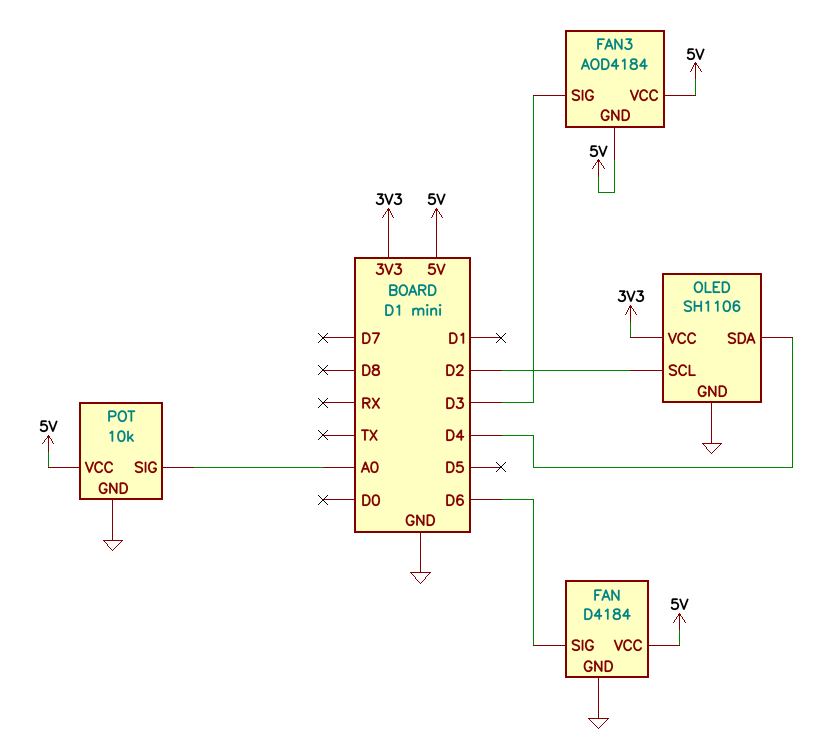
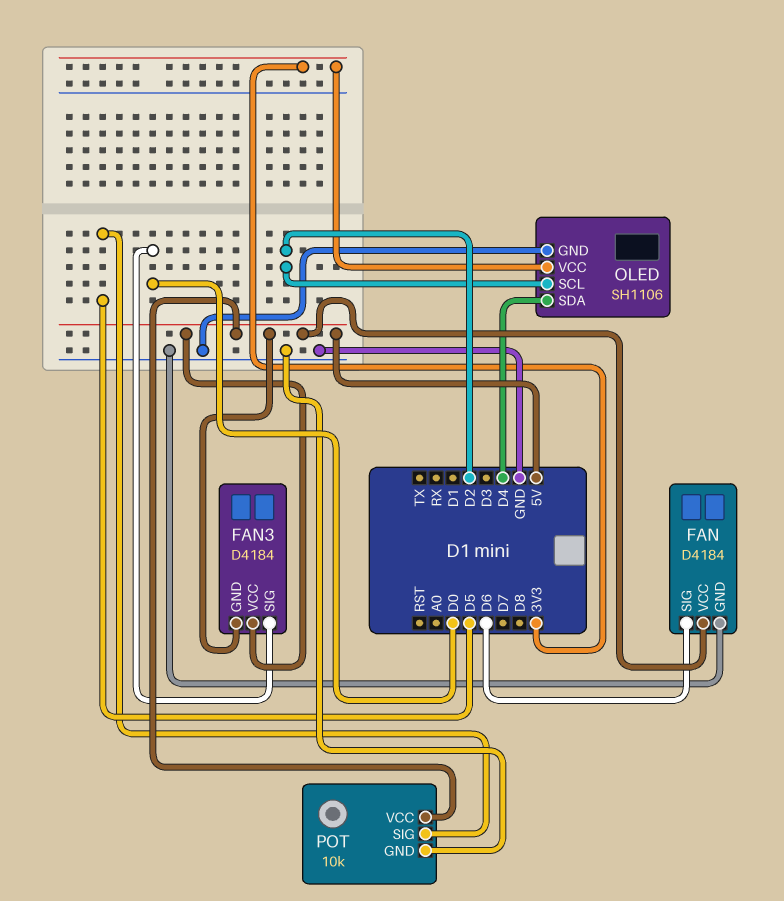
FAN3: AOD4184 -> D4184
FAN3 pin SIG: D3 -> D0
POT pin SIG: A0 -> D5

